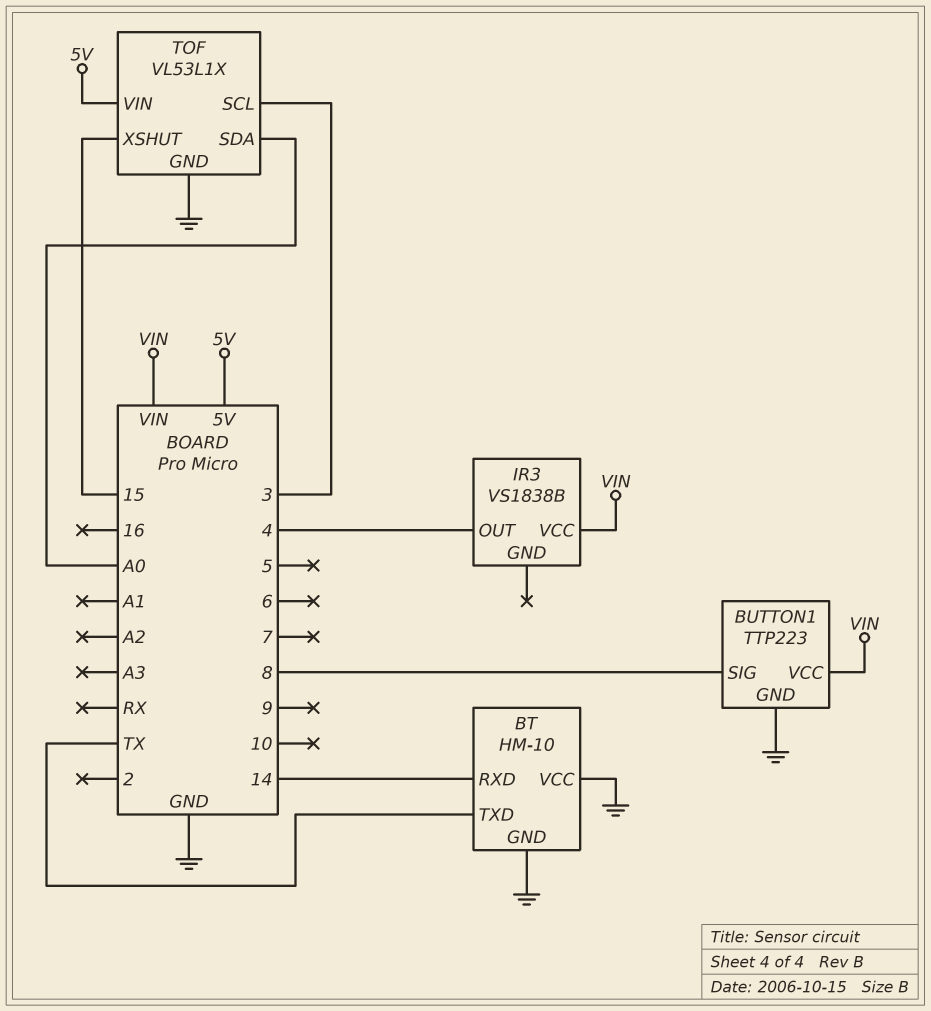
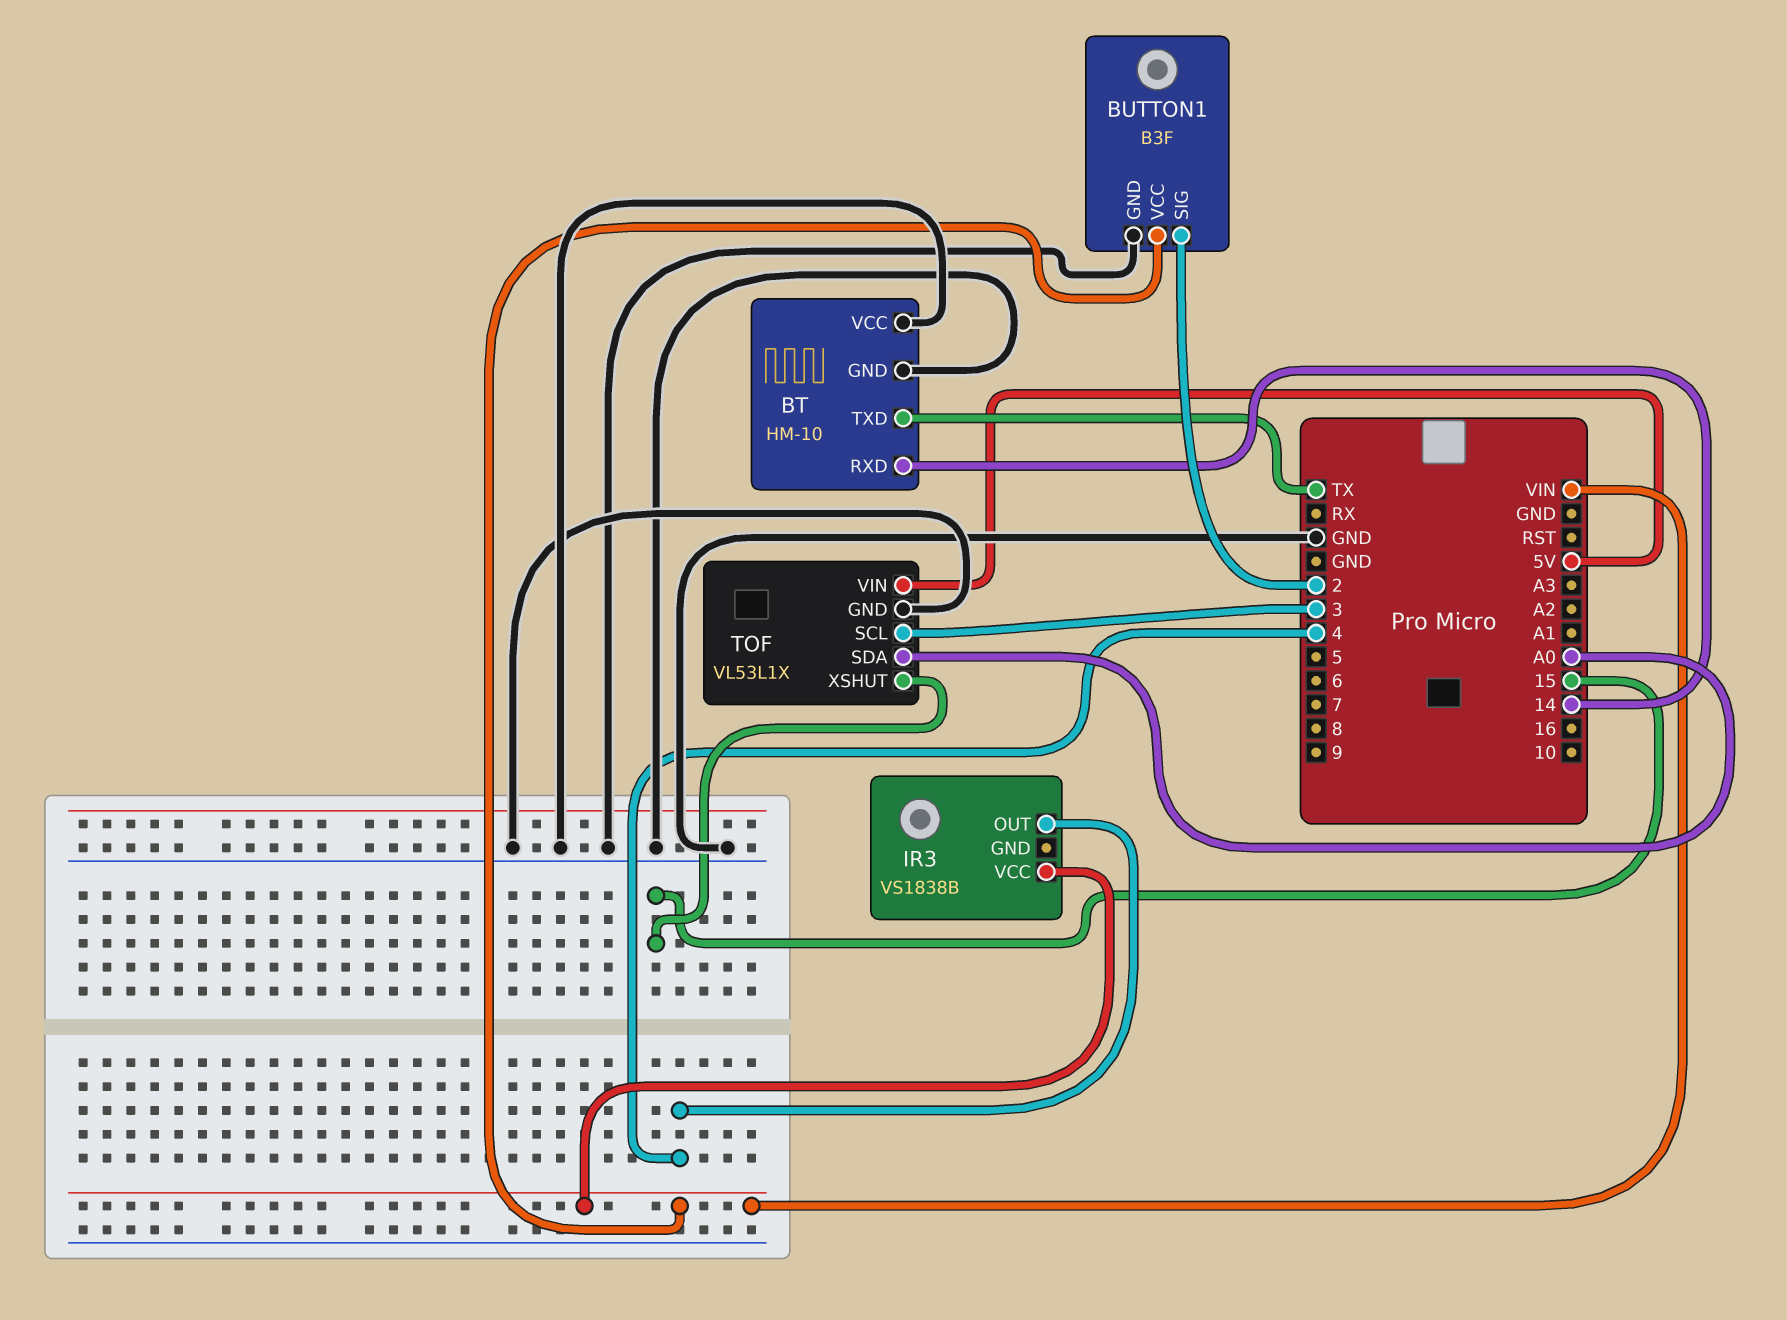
BUTTON1: TTP223 -> B3F
BUTTON1 pin SIG: 8 -> 2

